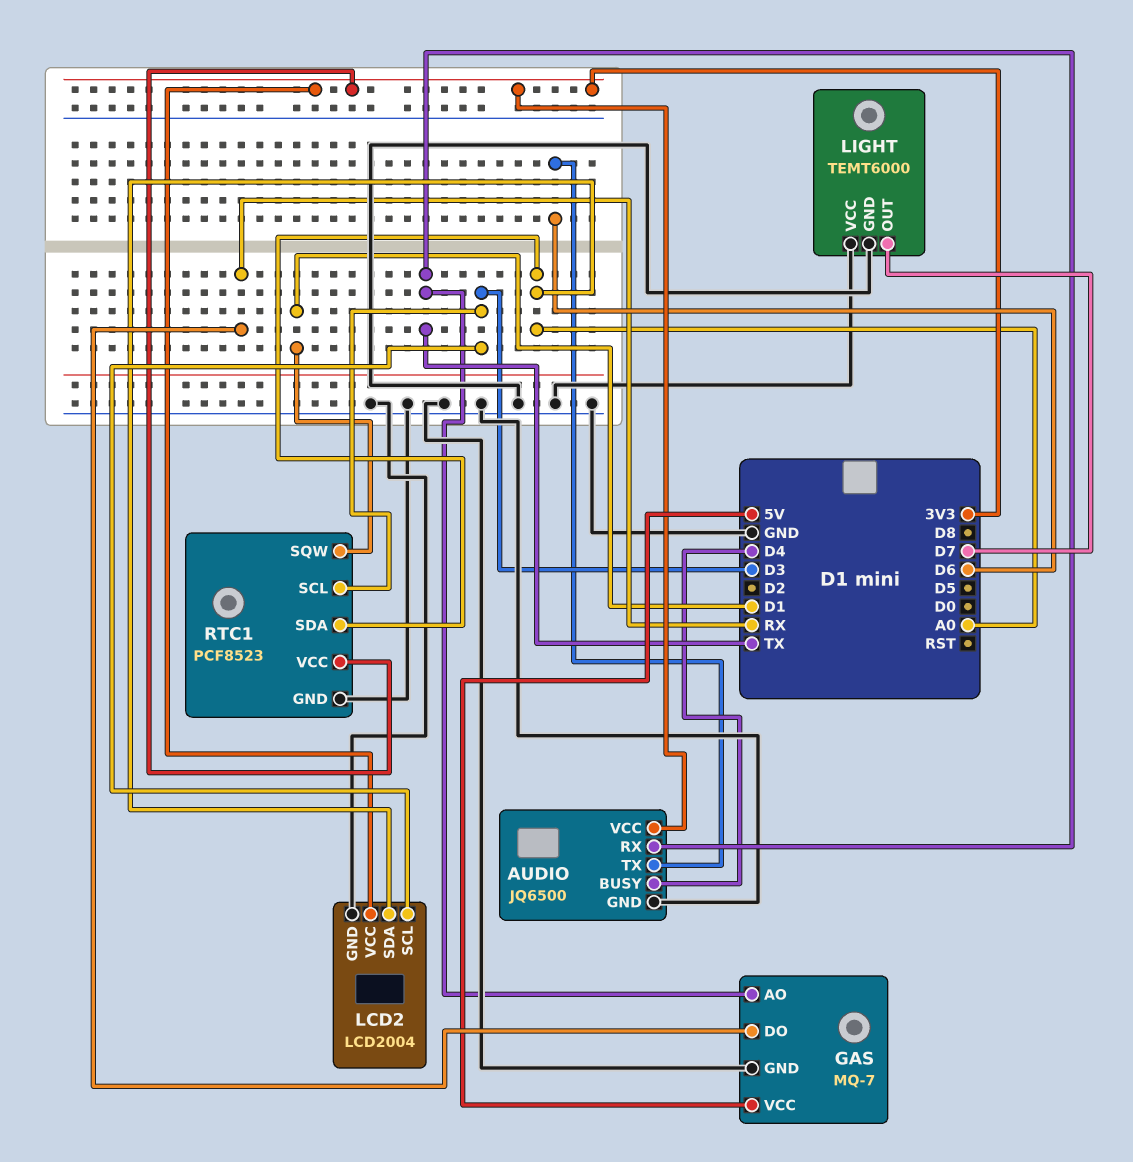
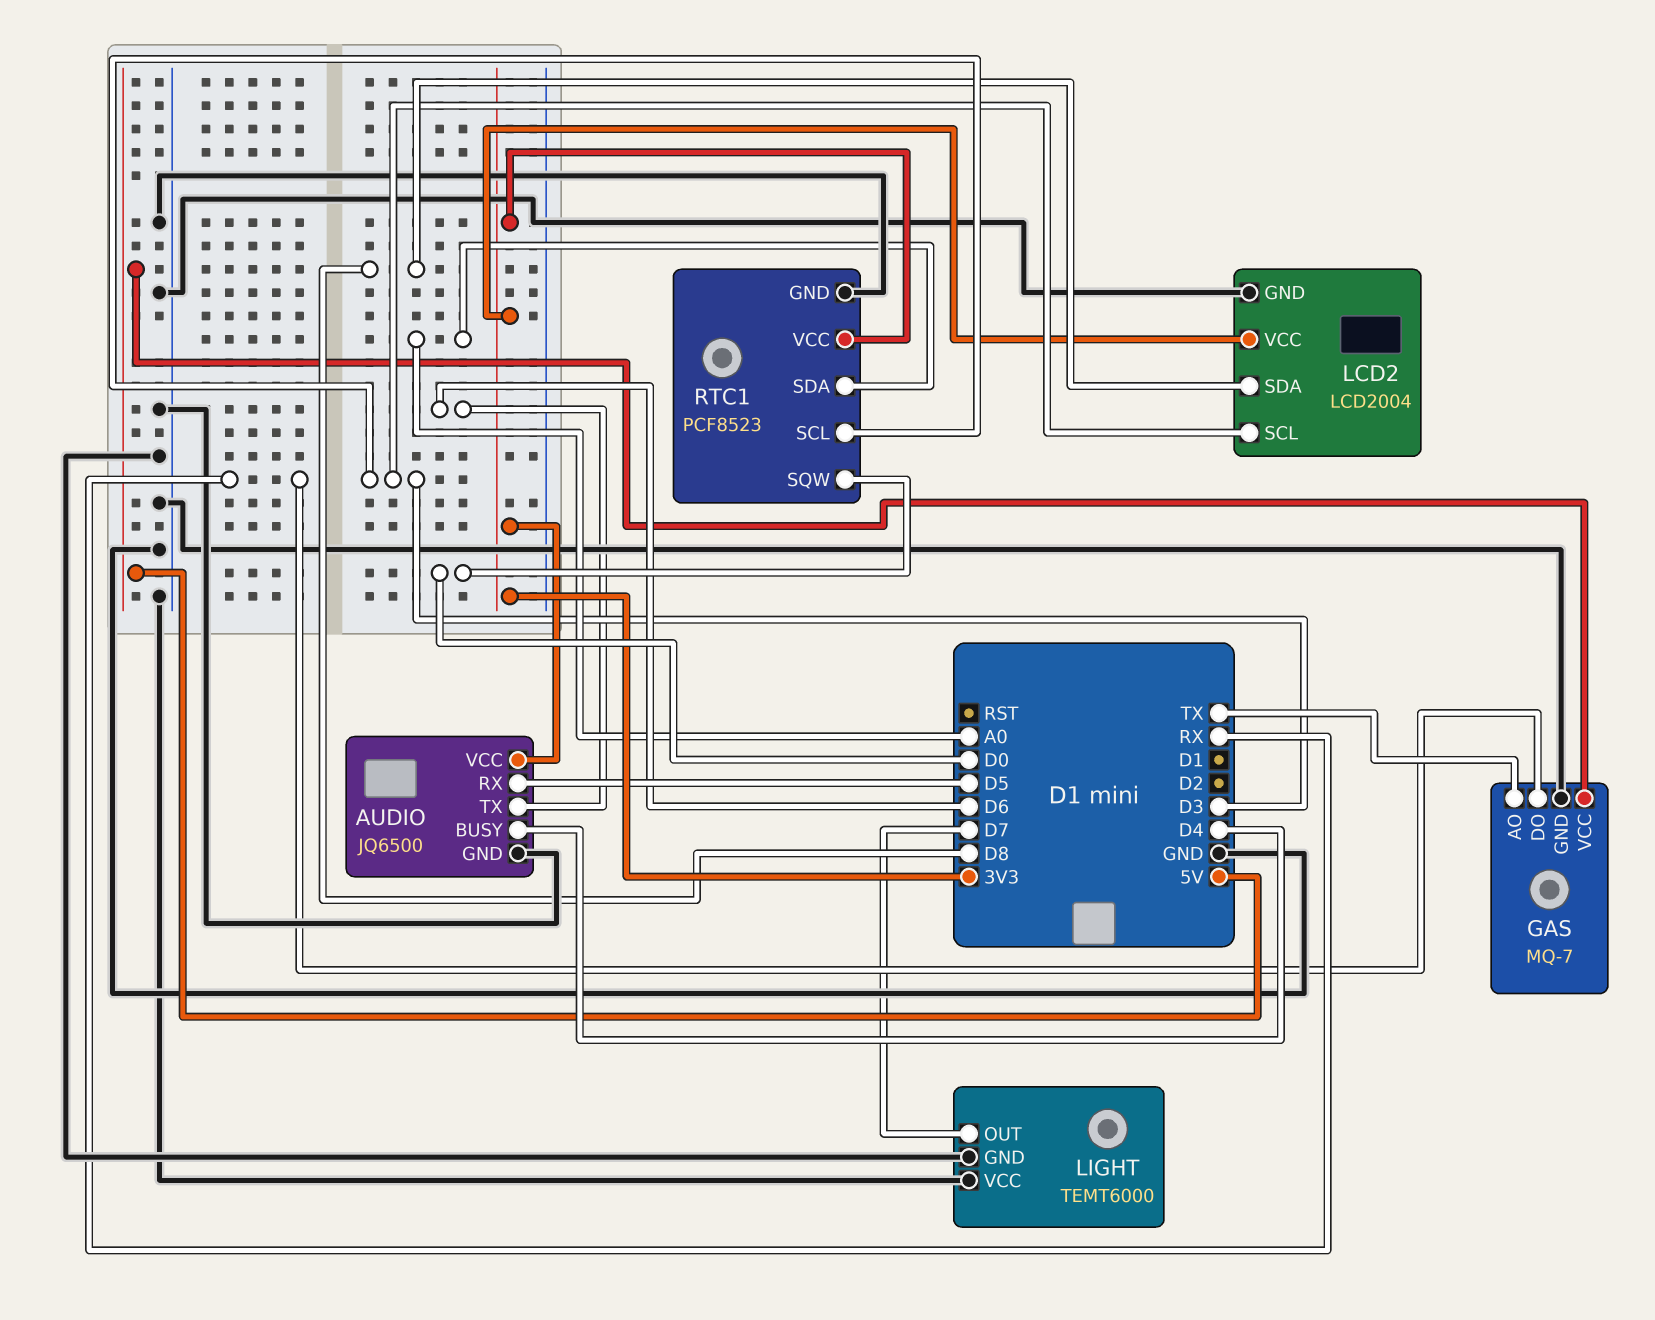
AUDIO pin RX: TX -> D5
LCD2 pin SDA: A0 -> D8
RTC1 pin SQW: D1 -> D0

